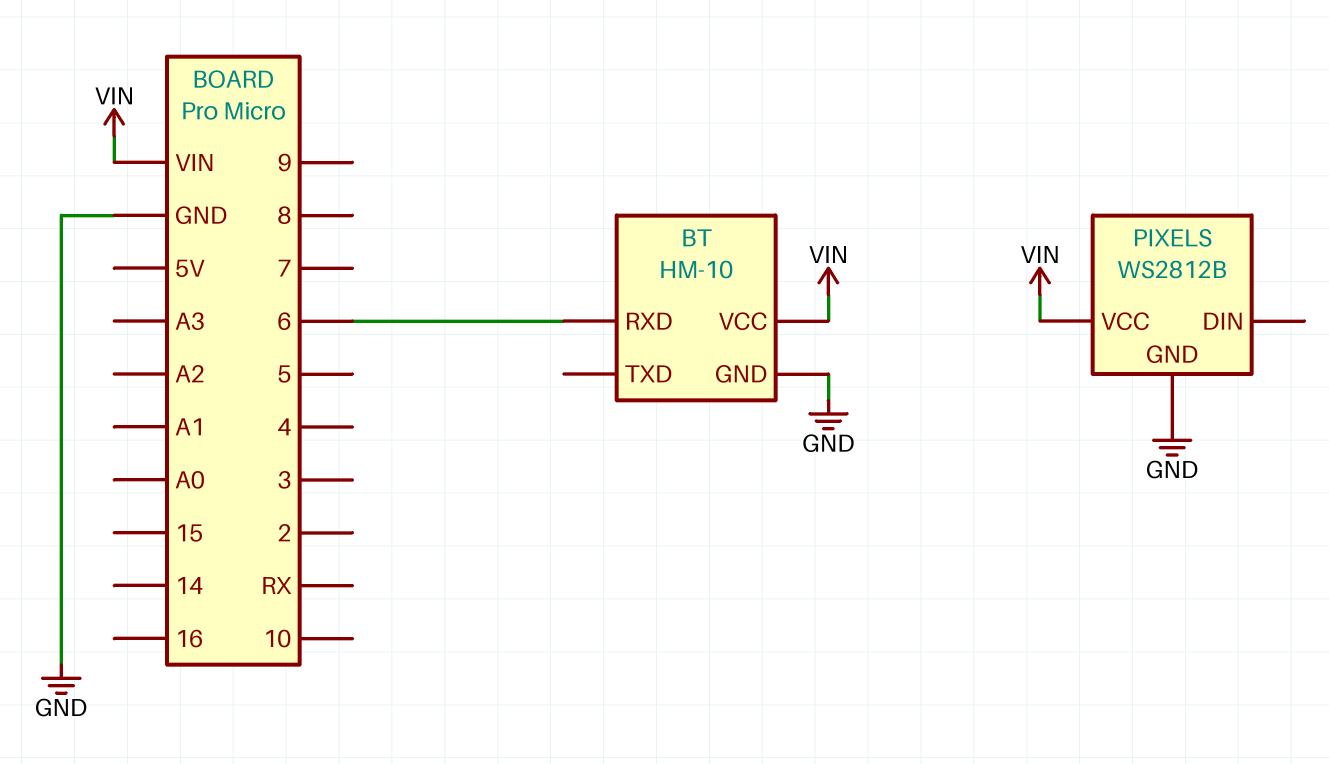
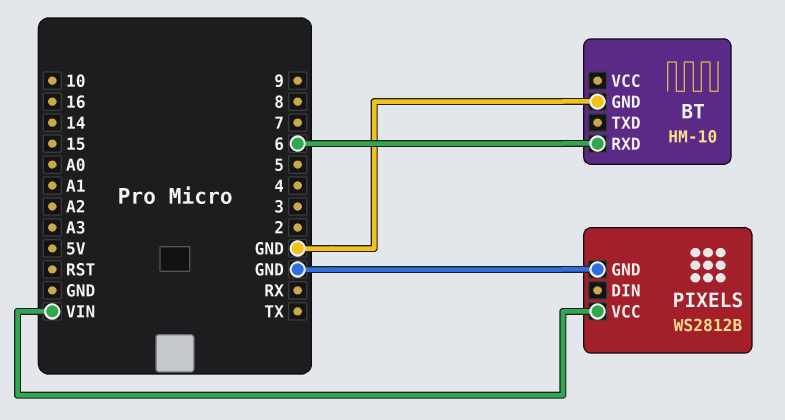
BT pin VCC: VIN -> none

